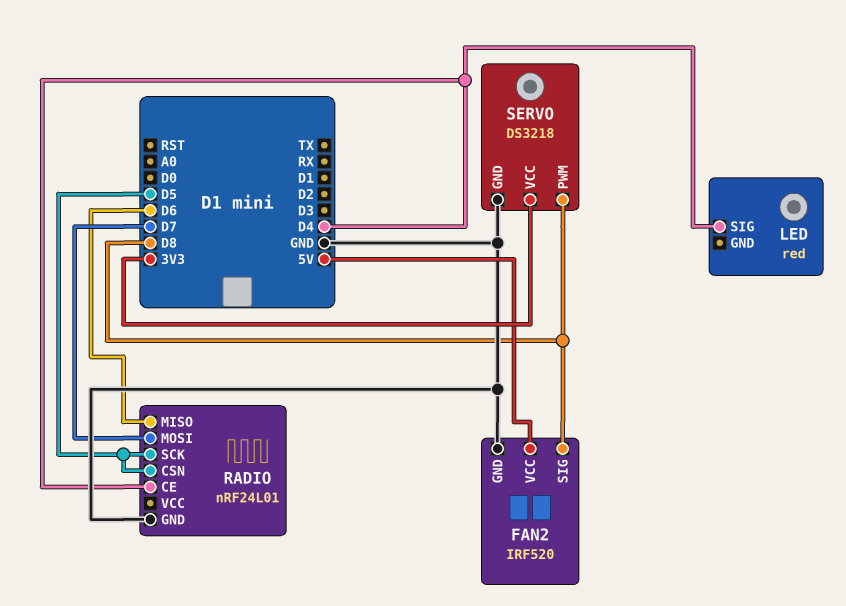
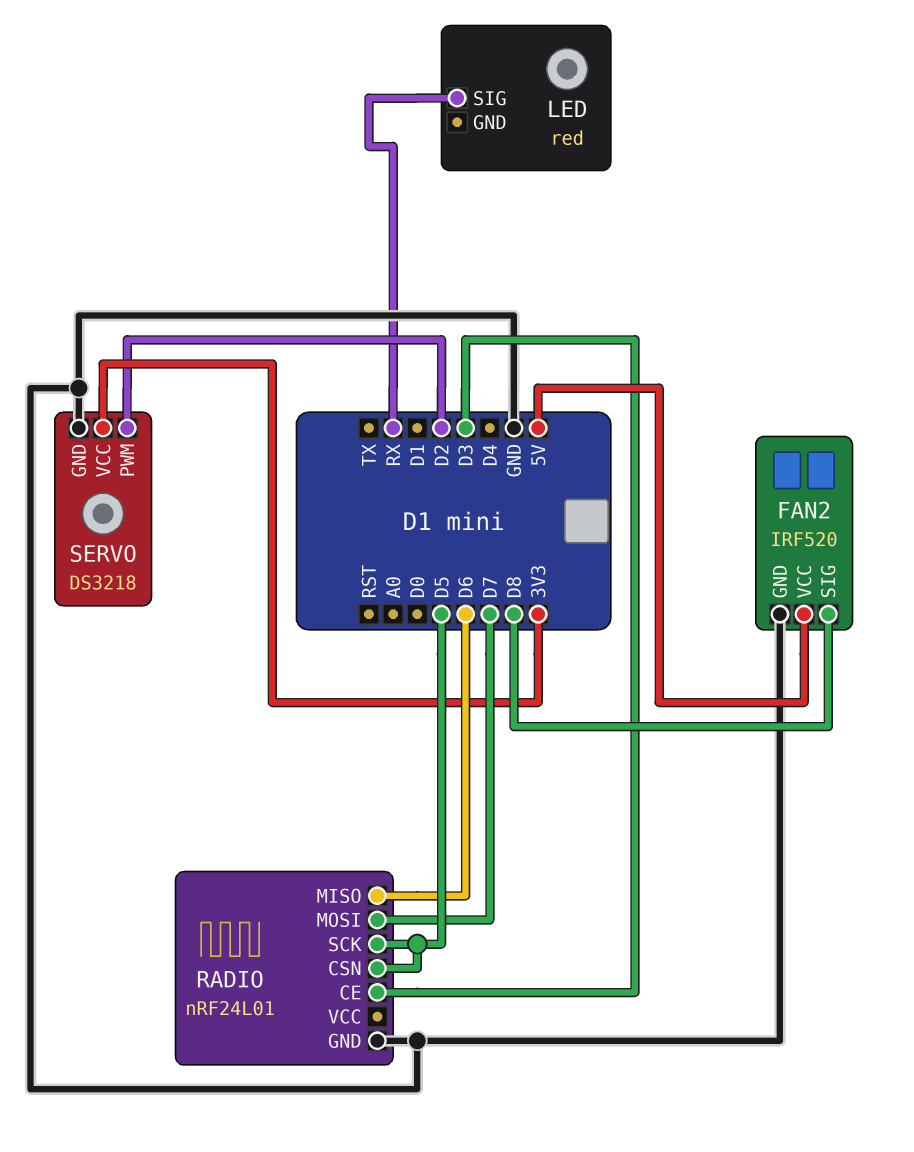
LED pin SIG: D4 -> RX
RADIO pin CE: D4 -> D3
SERVO pin PWM: D8 -> D2

